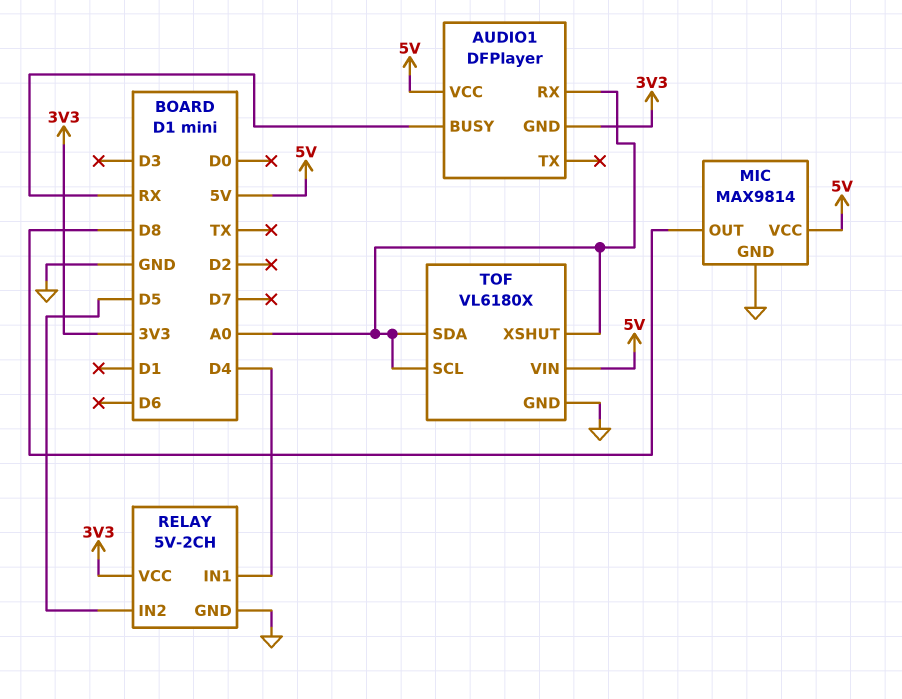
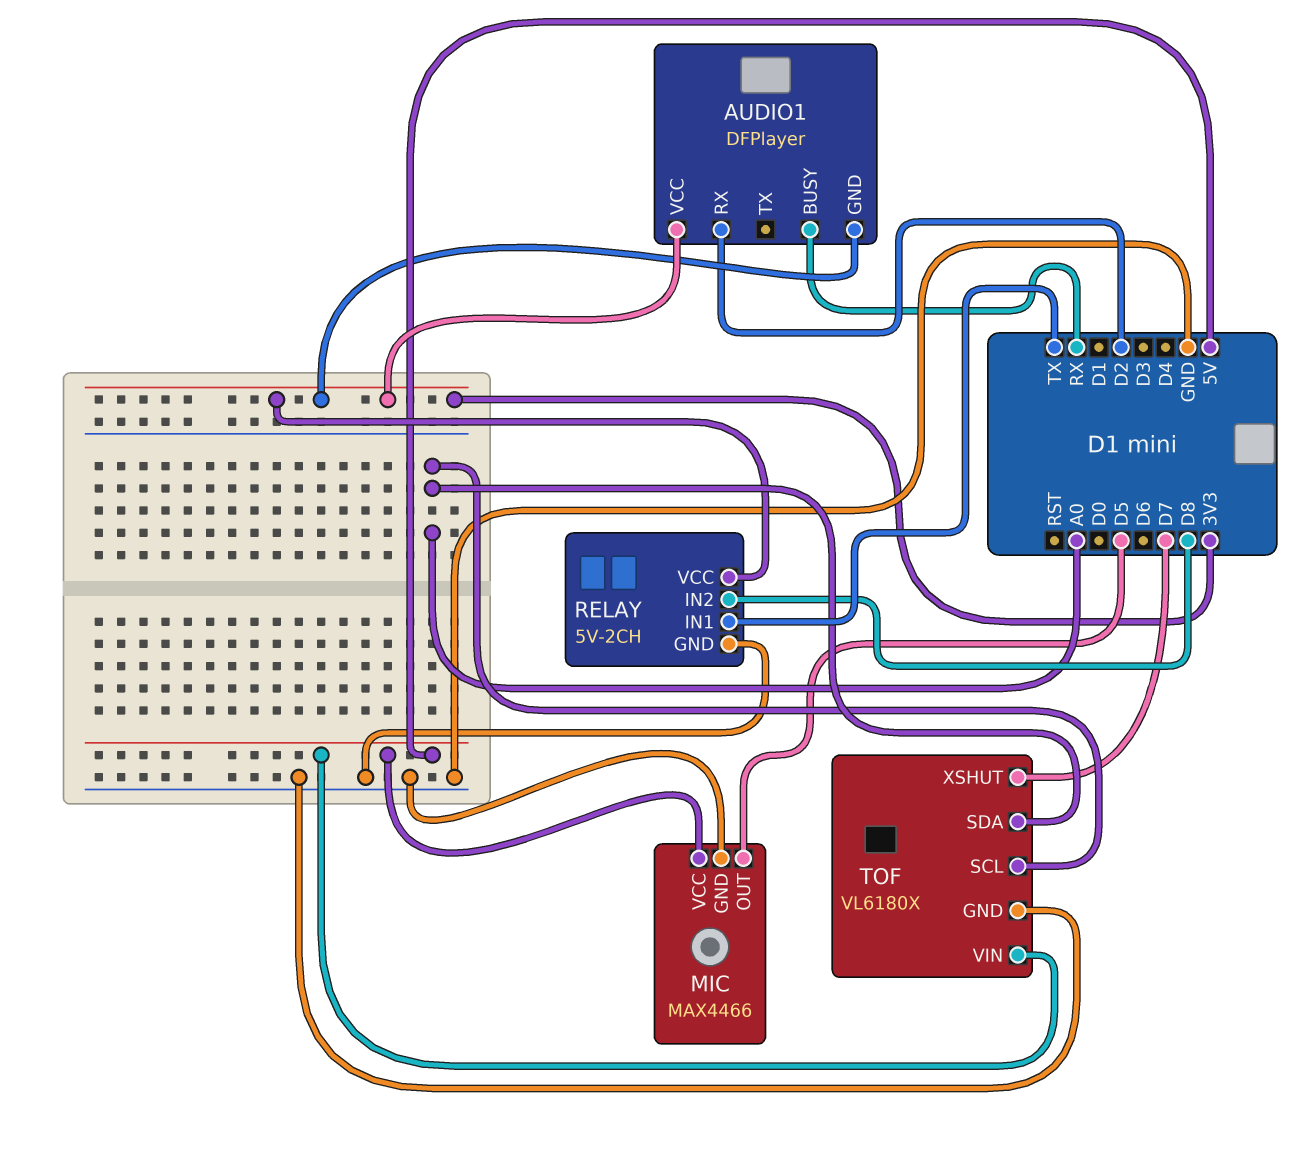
AUDIO1 pin RX: A0 -> D2
AUDIO1 pin VCC: 5V -> 3V3
MIC: MAX9814 -> MAX4466
MIC pin OUT: D8 -> D5
RELAY pin IN1: D4 -> TX
RELAY pin IN2: D5 -> D8
TOF pin XSHUT: A0 -> D7

